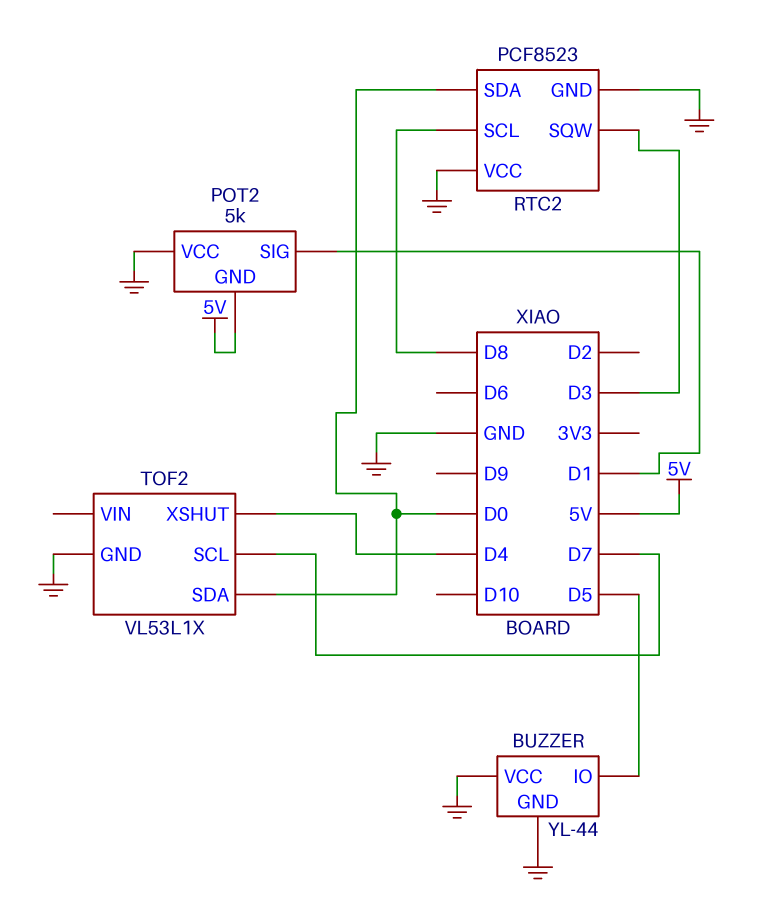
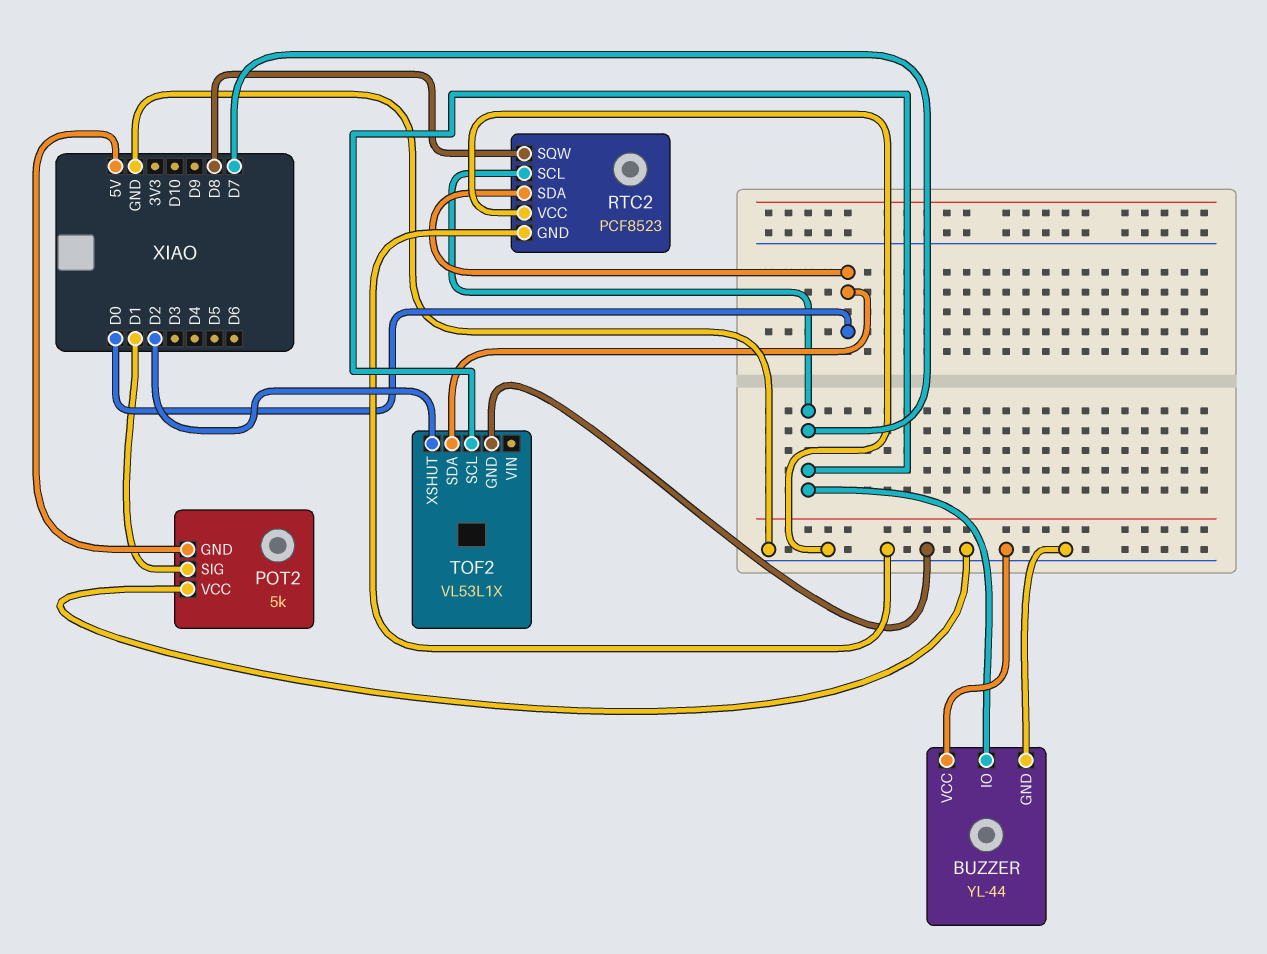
BUZZER pin IO: D5 -> D7
RTC2 pin SCL: D8 -> D7
RTC2 pin SQW: D3 -> D8
TOF2 pin XSHUT: D4 -> D2

